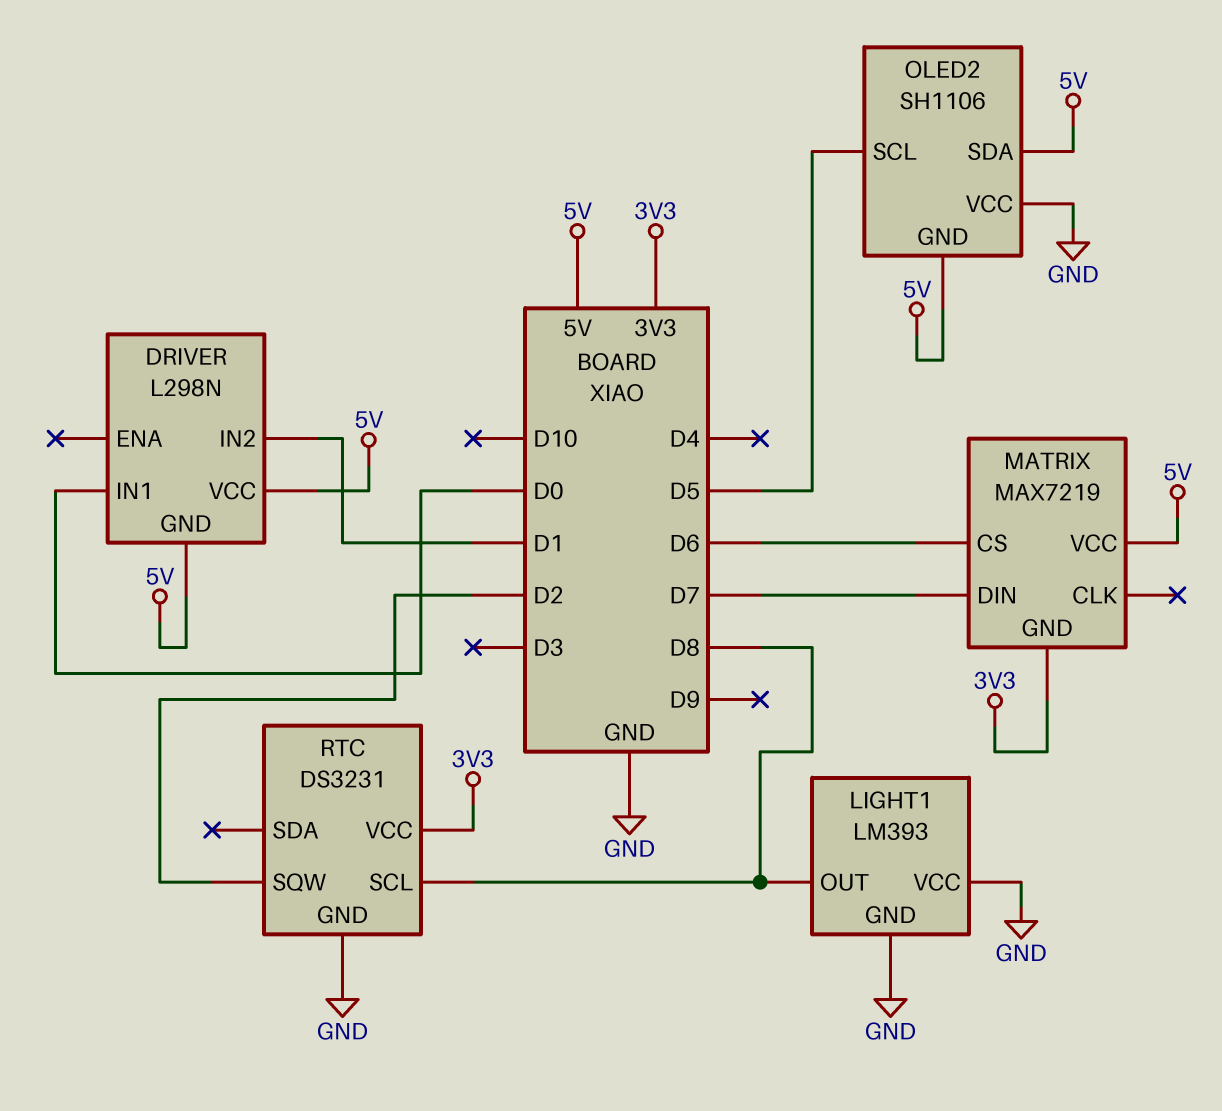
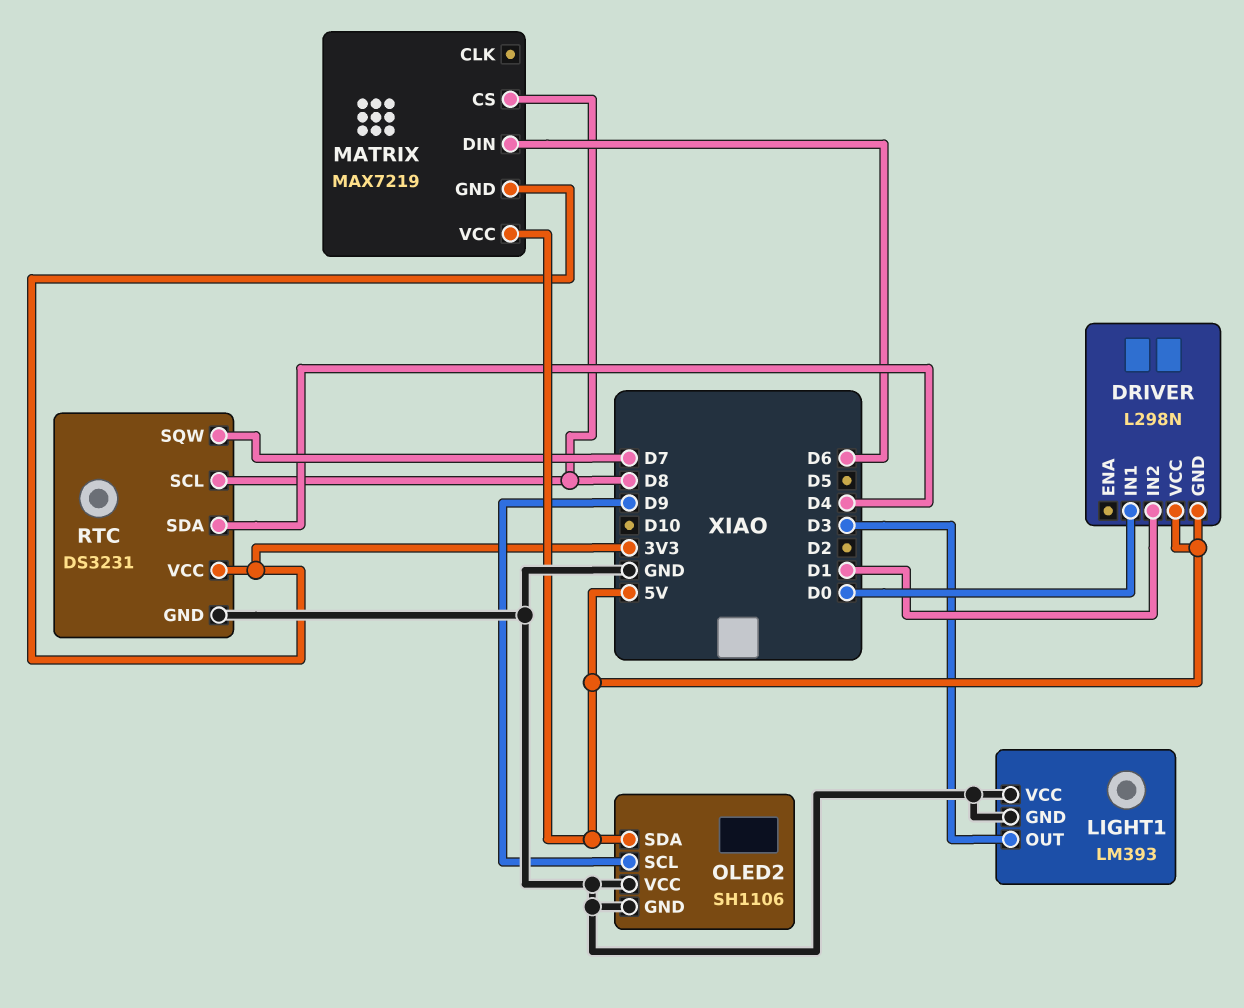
LIGHT1 pin OUT: D8 -> D3
MATRIX pin CS: D6 -> D8
MATRIX pin DIN: D7 -> D6
OLED2 pin GND: 5V -> GND
OLED2 pin SCL: D5 -> D9
RTC pin SDA: none -> D4
RTC pin SQW: D2 -> D7

